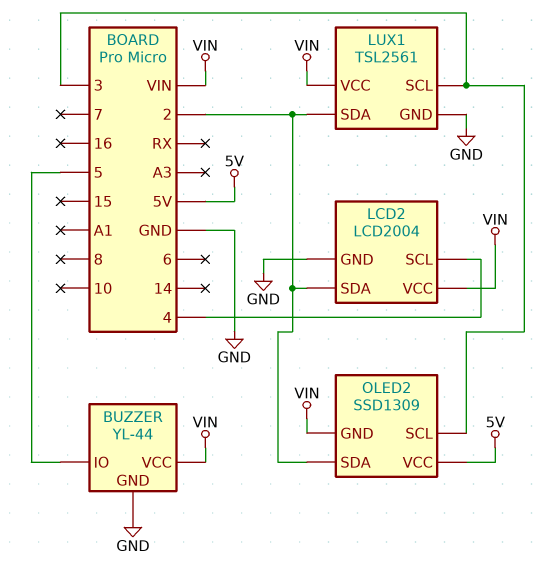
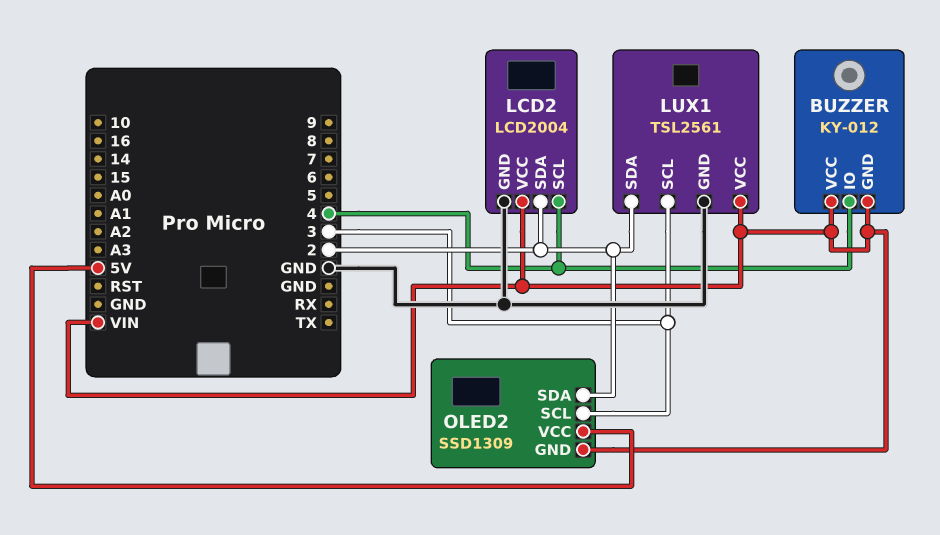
BUZZER: YL-44 -> KY-012
BUZZER pin GND: GND -> VIN
BUZZER pin IO: 5 -> 4

